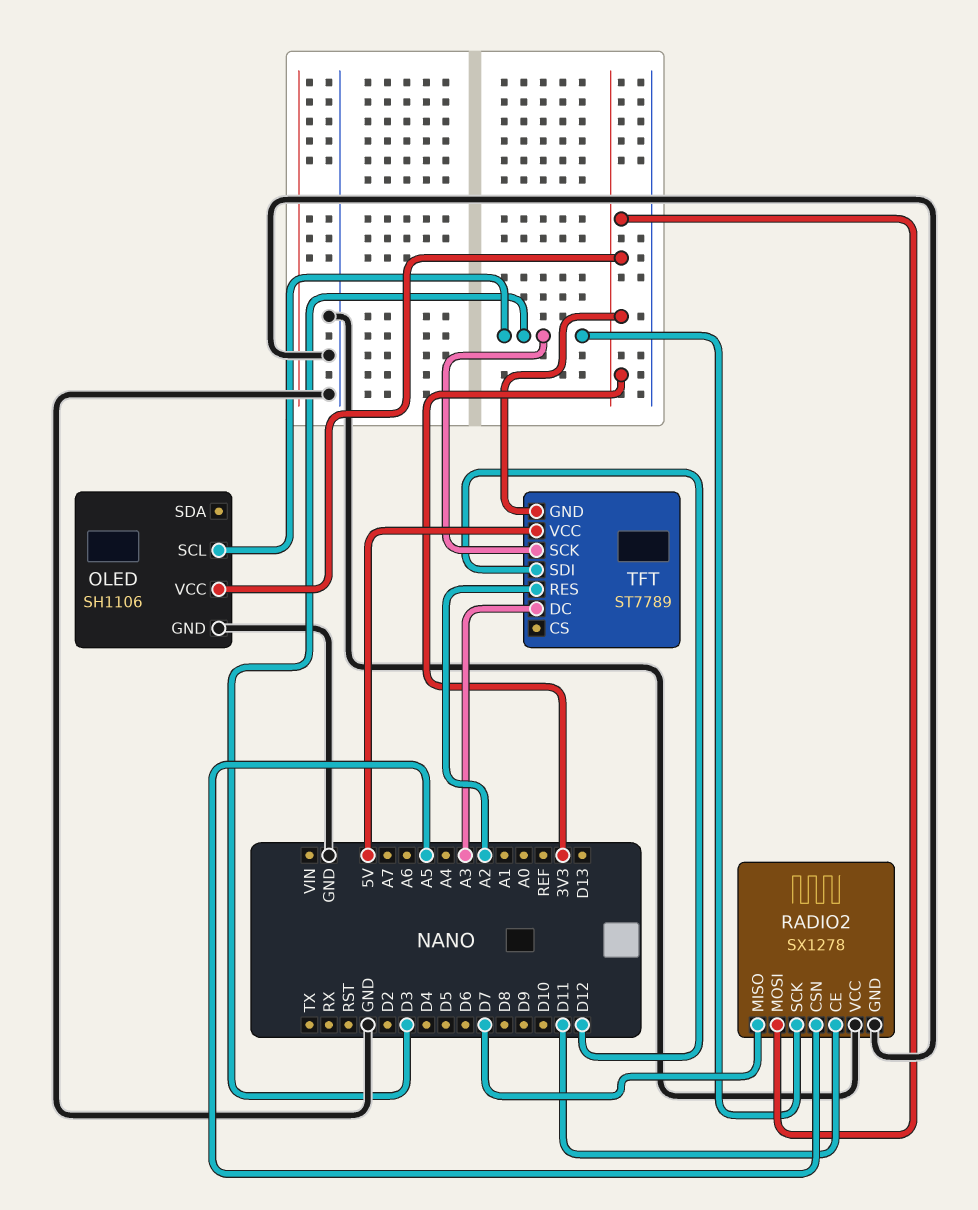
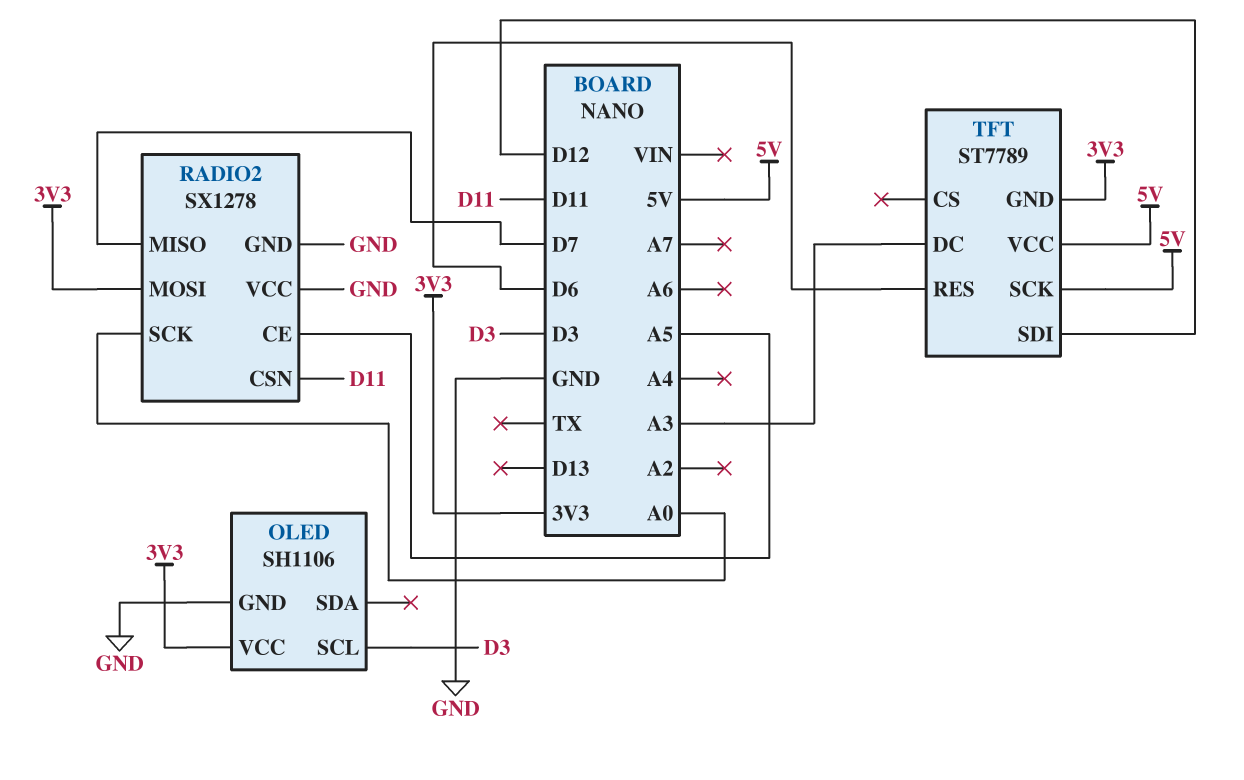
RADIO2 pin CE: D11 -> A5
RADIO2 pin CSN: A5 -> D11
RADIO2 pin SCK: D3 -> A0
TFT pin RES: A2 -> D6
TFT pin SCK: D3 -> 5V

